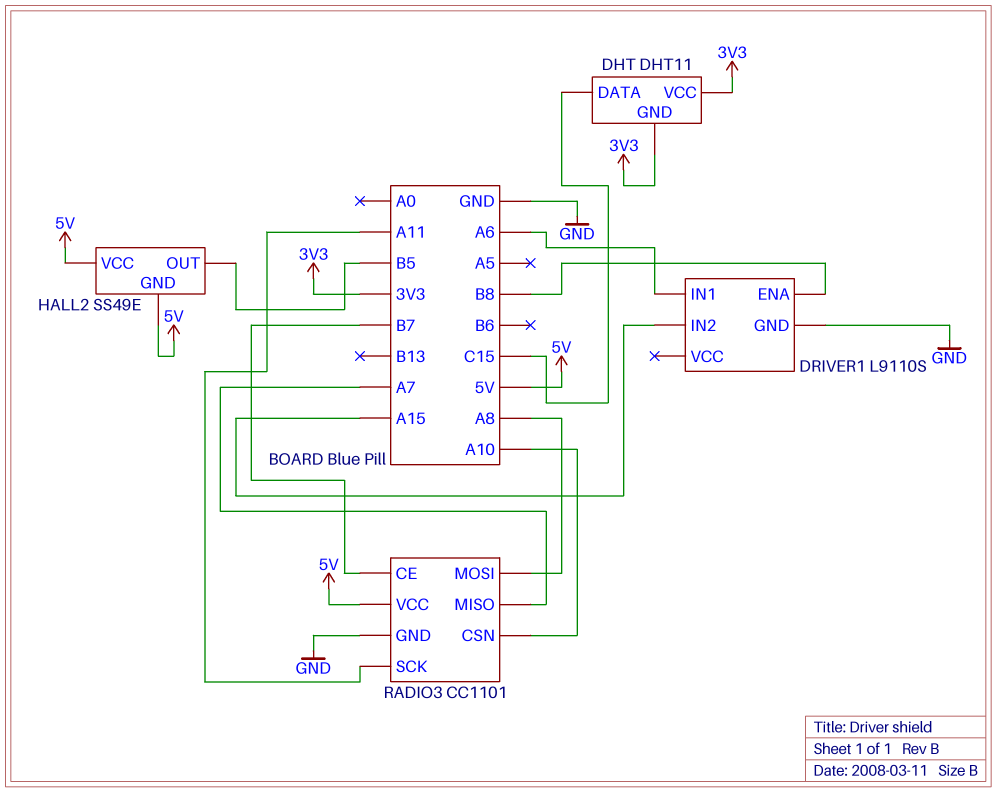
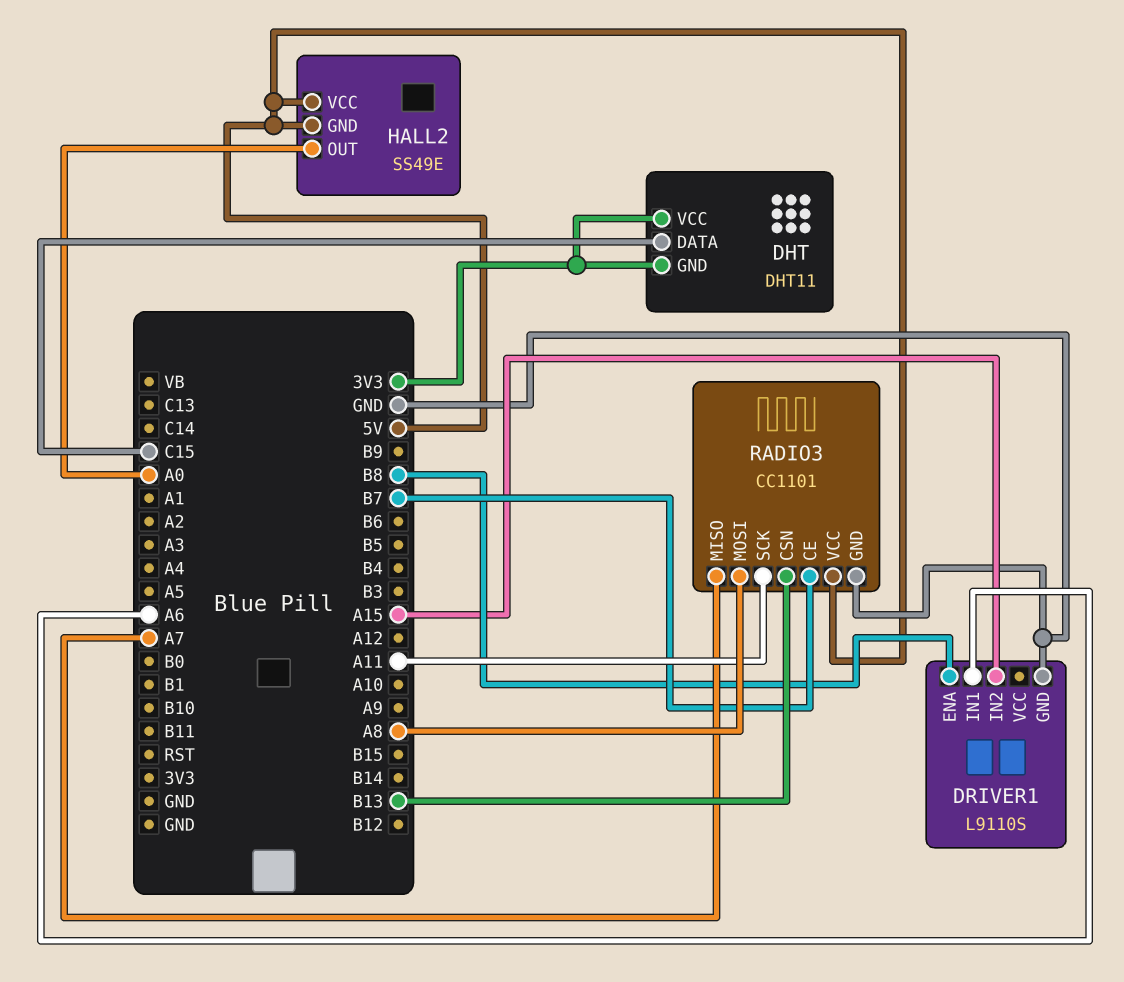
HALL2 pin OUT: B5 -> A0
RADIO3 pin CSN: A10 -> B13

